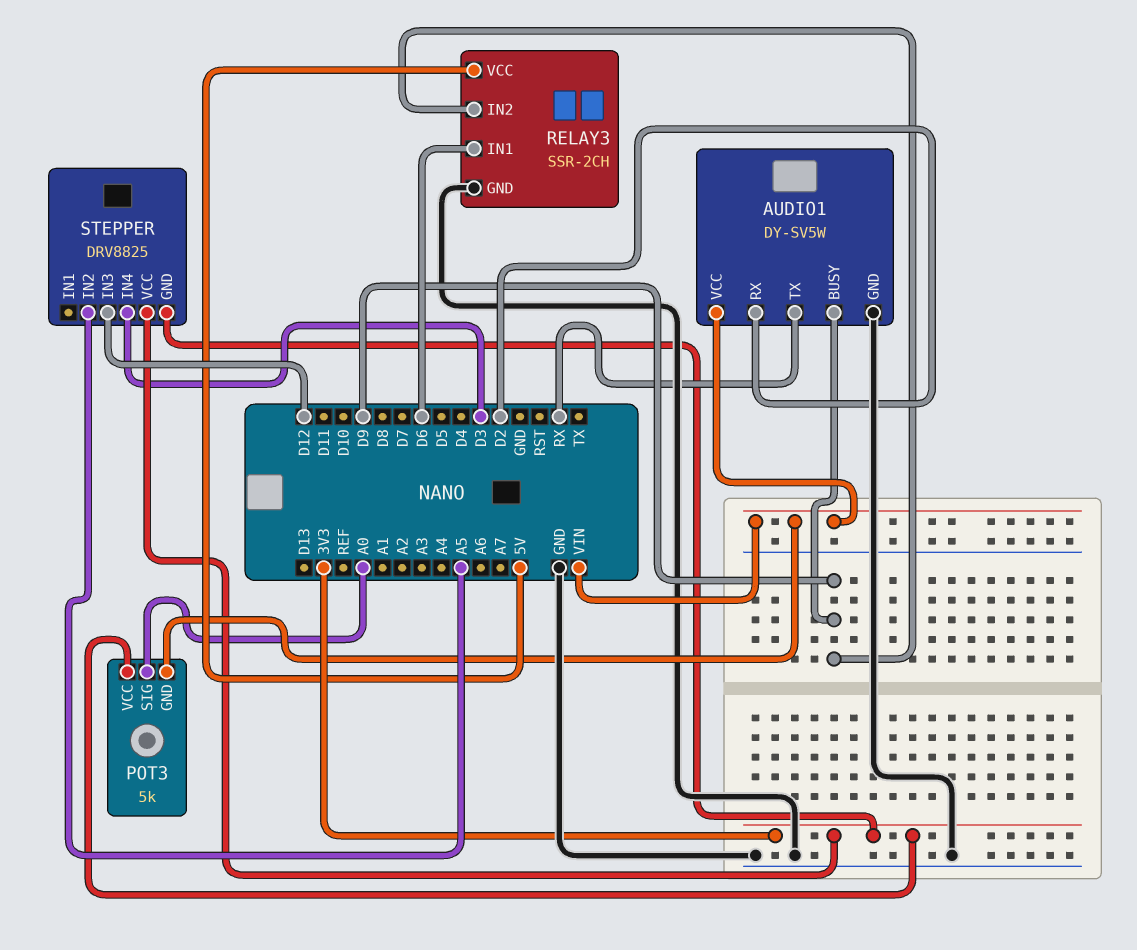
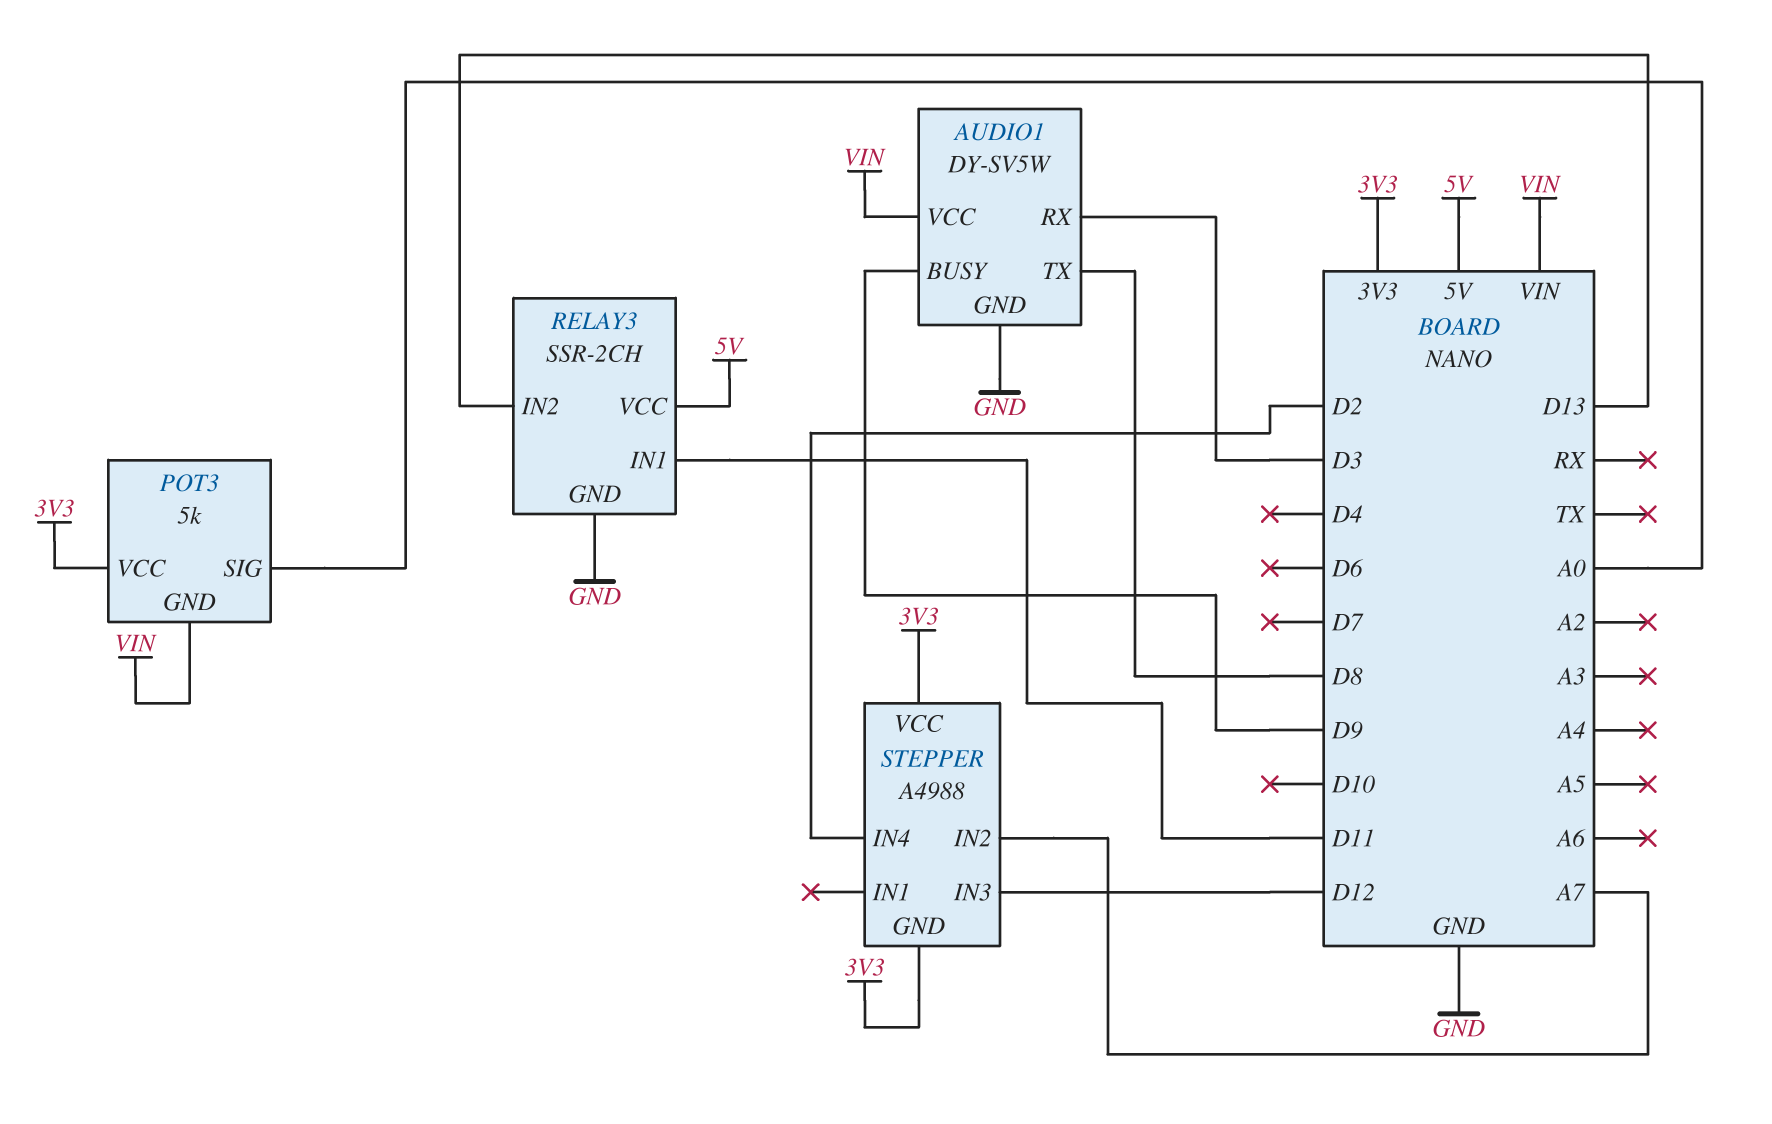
AUDIO1 pin RX: D2 -> D3
AUDIO1 pin TX: RX -> D8
RELAY3 pin IN1: D6 -> D11
RELAY3 pin IN2: D9 -> D13
STEPPER: DRV8825 -> A4988
STEPPER pin IN2: A5 -> A7
STEPPER pin IN4: D3 -> D2

